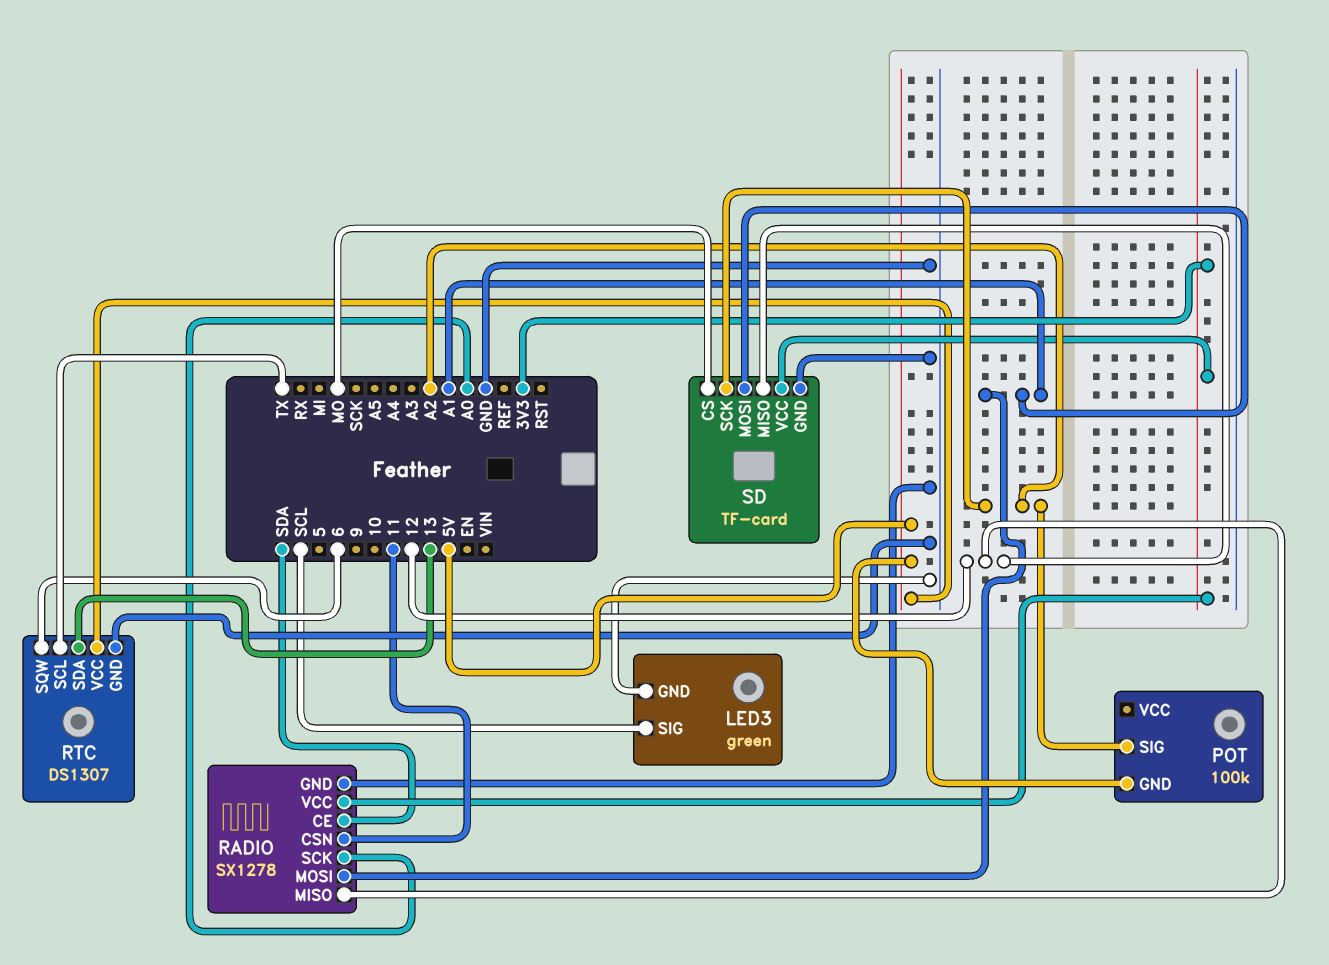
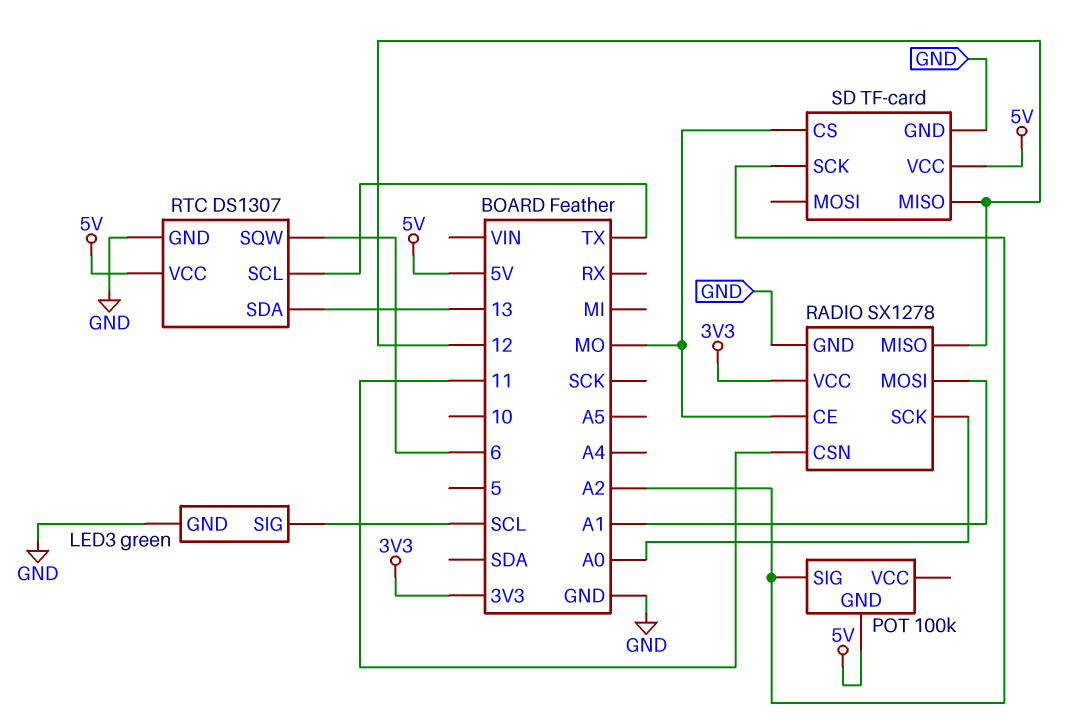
RADIO pin CE: SDA -> MO
SD pin MOSI: A1 -> none
SD pin VCC: 3V3 -> 5V

